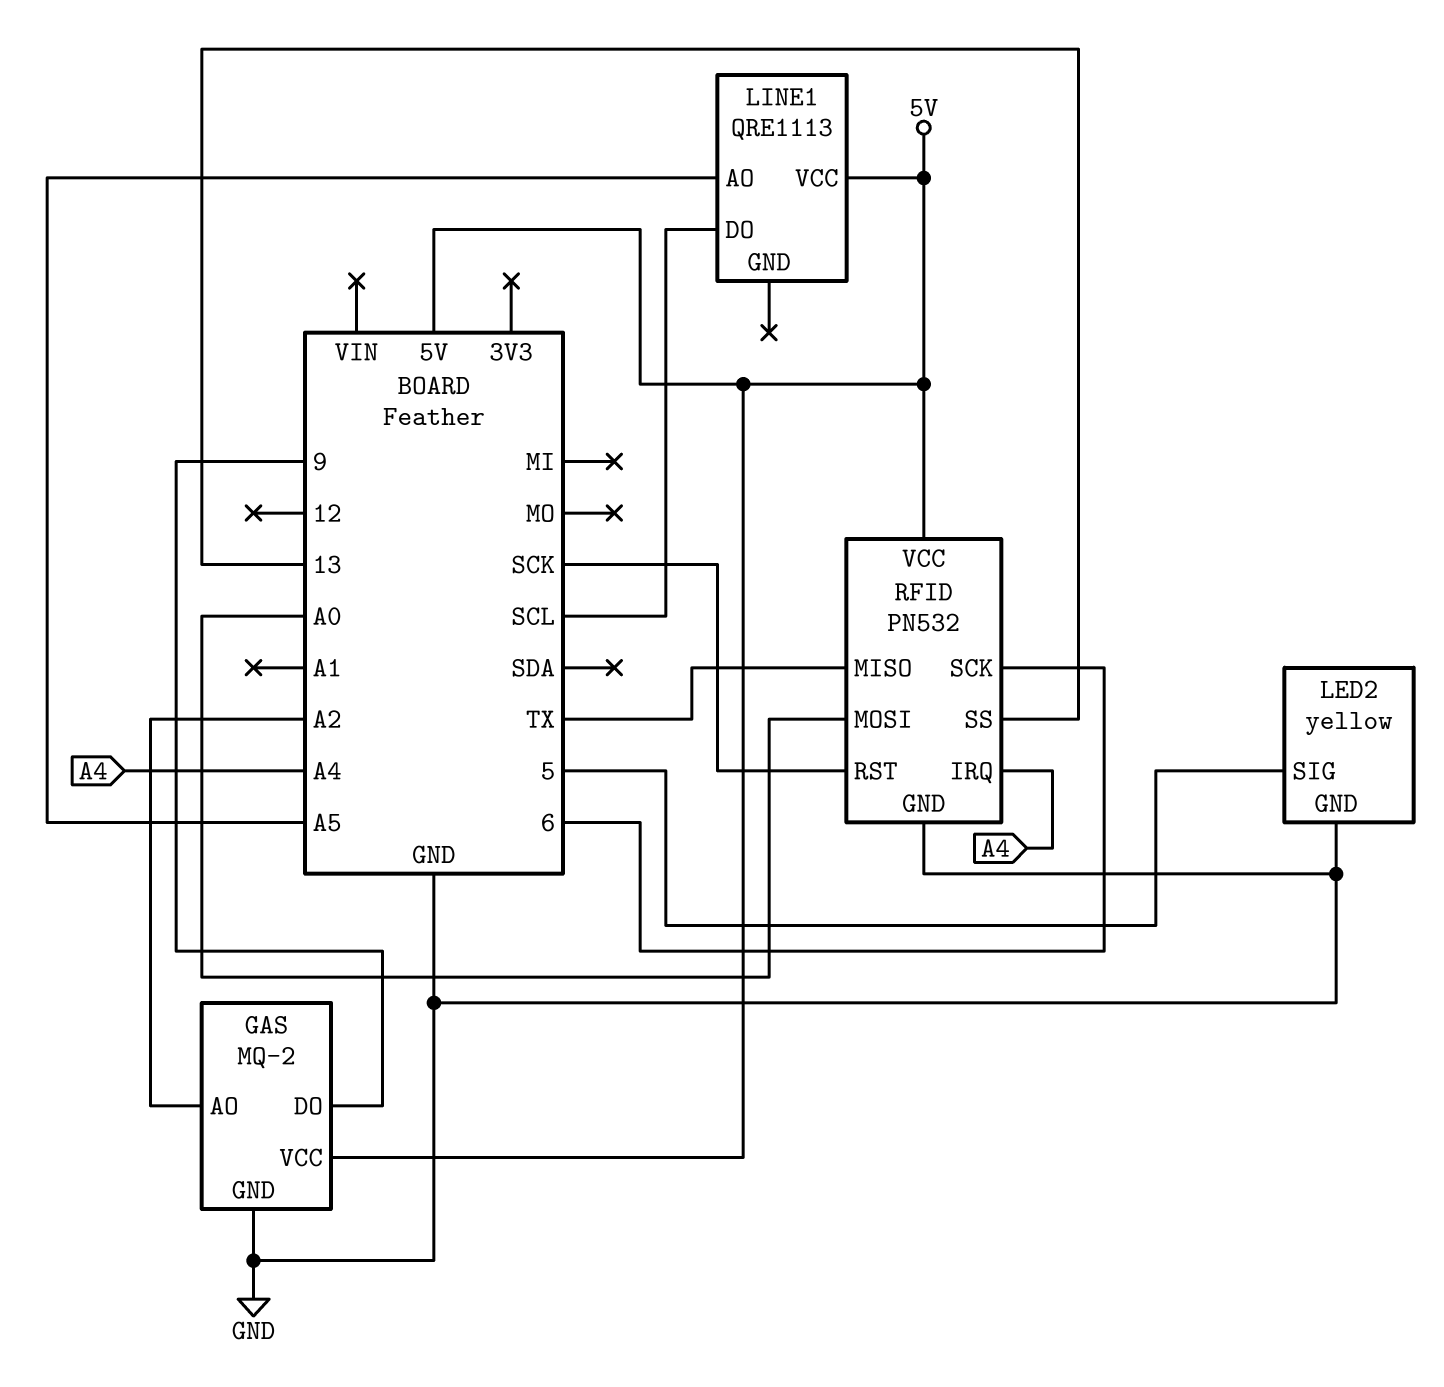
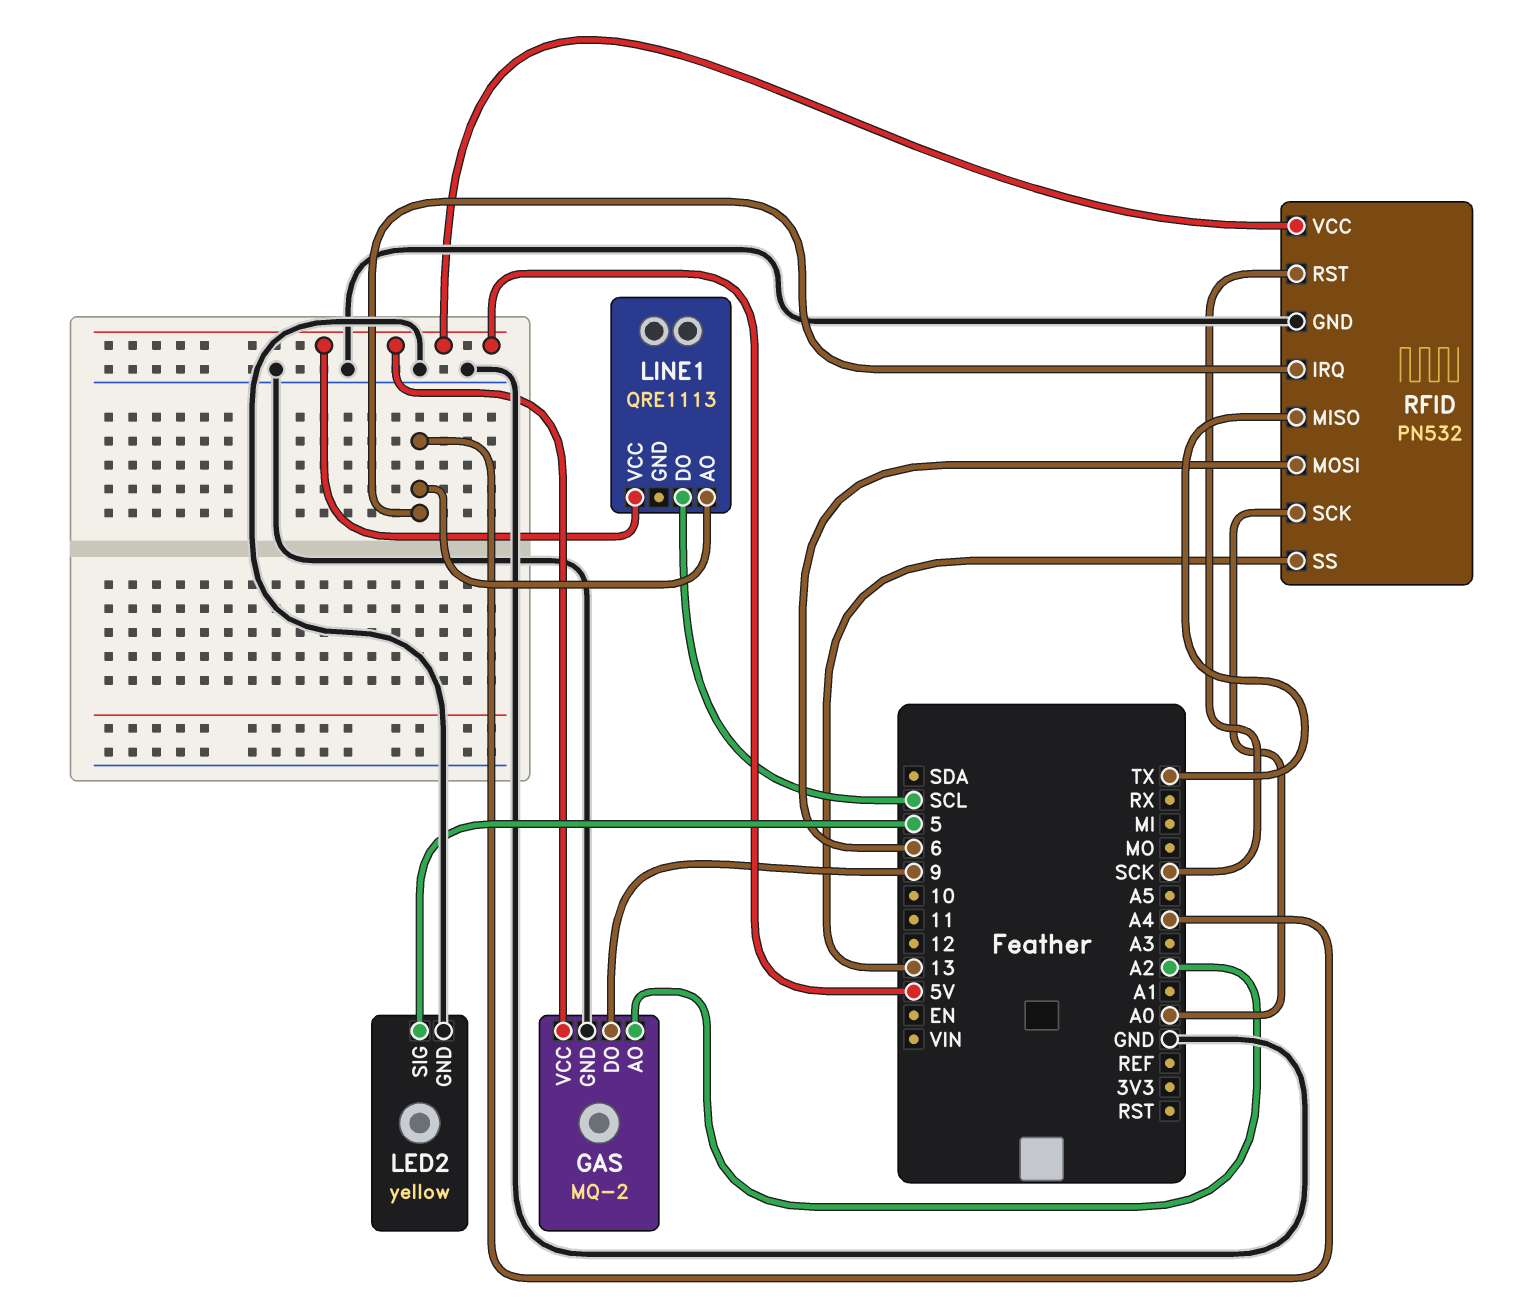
LINE1 pin AO: A5 -> A4
RFID pin MOSI: A0 -> 6
RFID pin SCK: 6 -> A0

